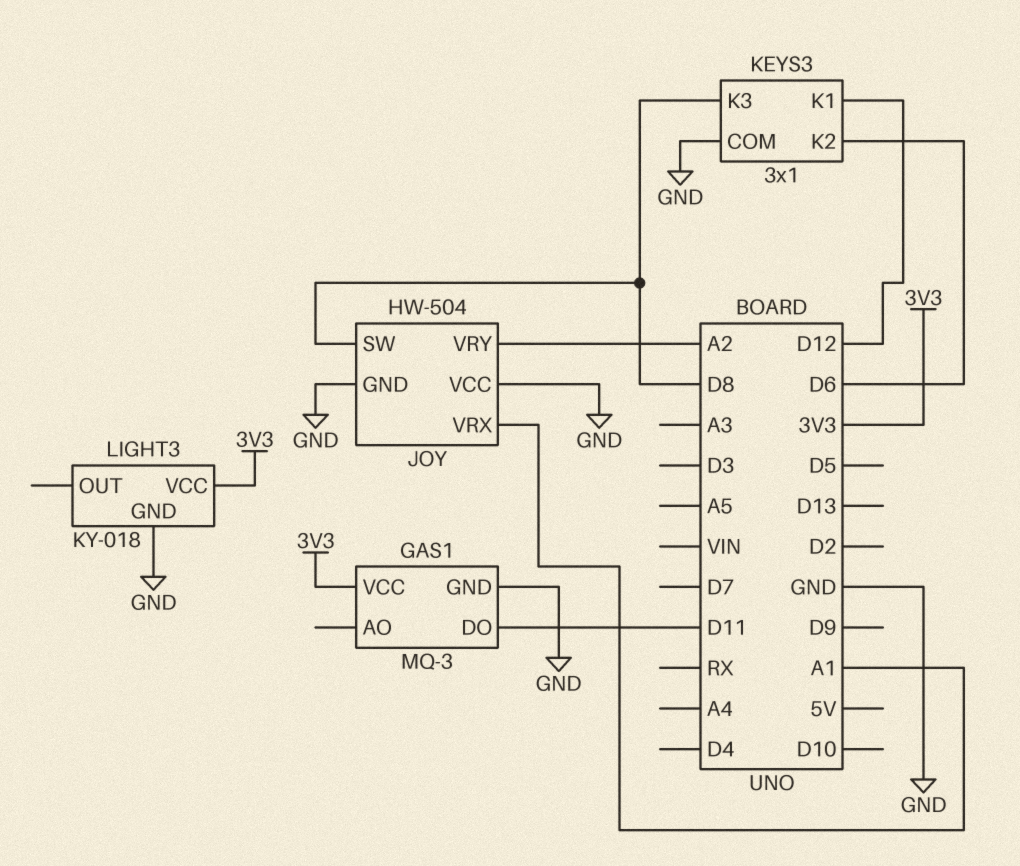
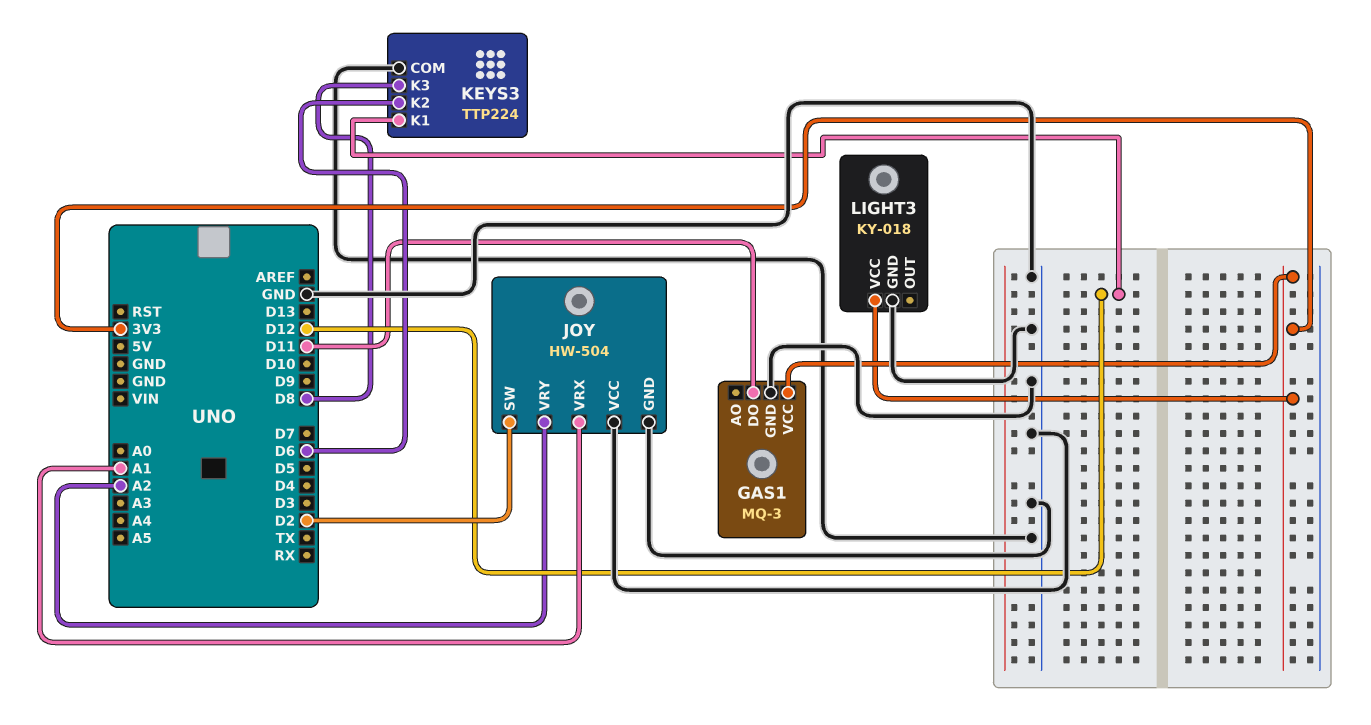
JOY pin SW: D8 -> D2
KEYS3: 3x1 -> TTP224

